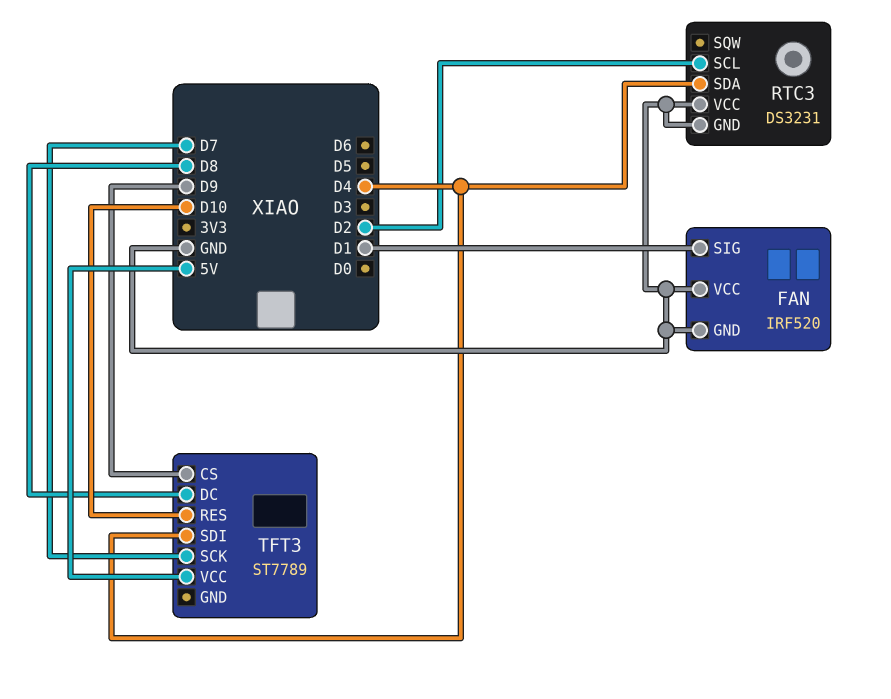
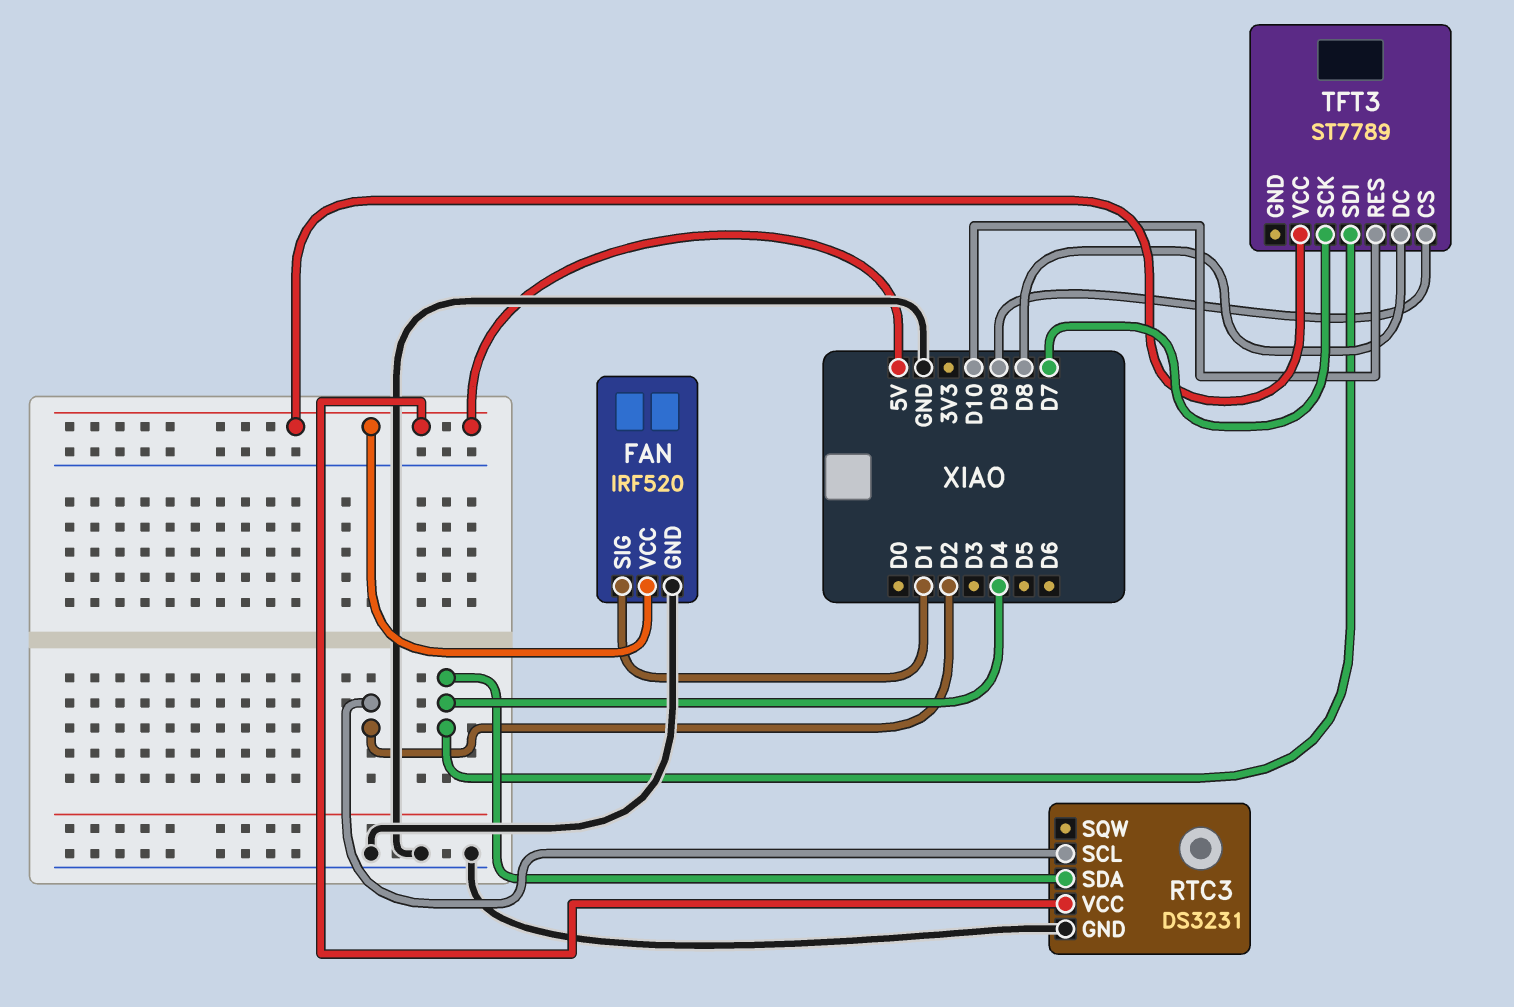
FAN pin VCC: GND -> 5V
RTC3 pin VCC: GND -> 5V

